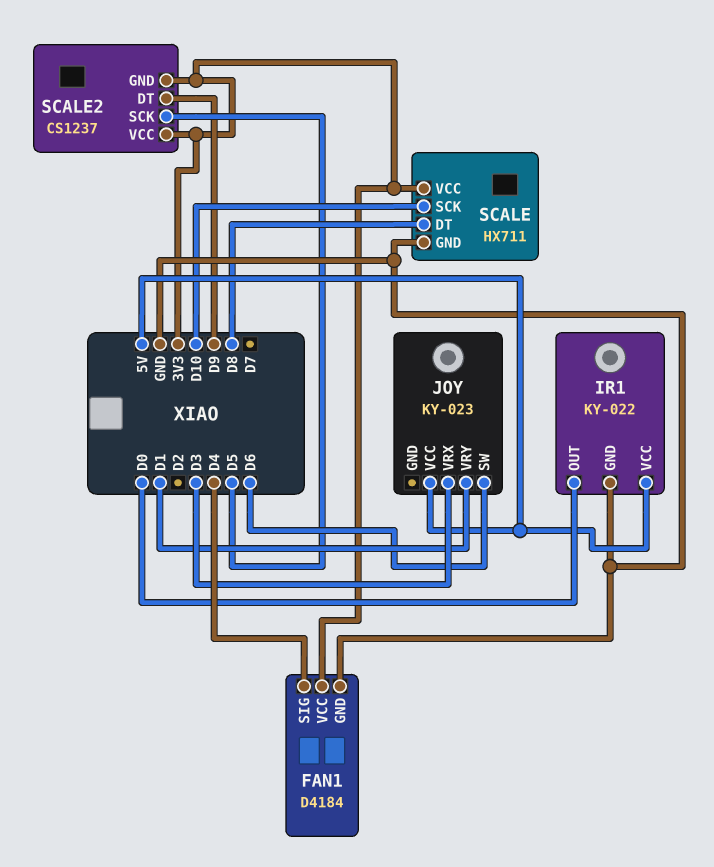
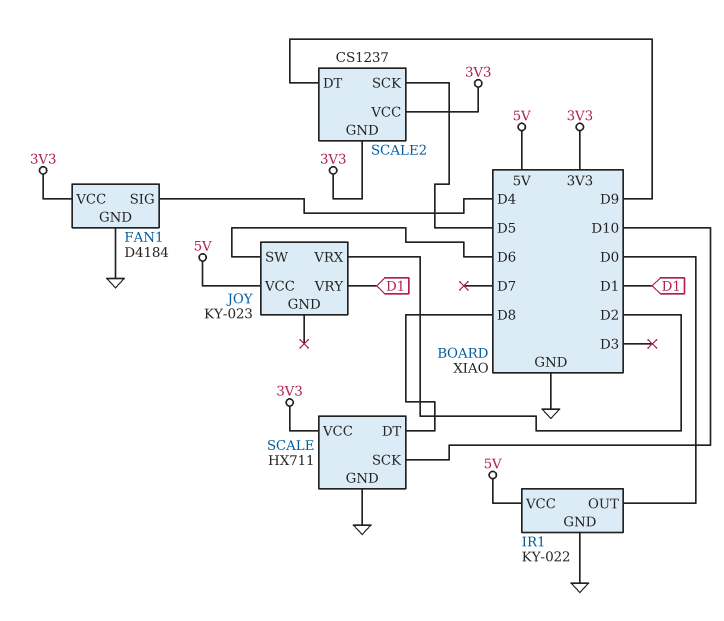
JOY pin VRX: D3 -> D2

